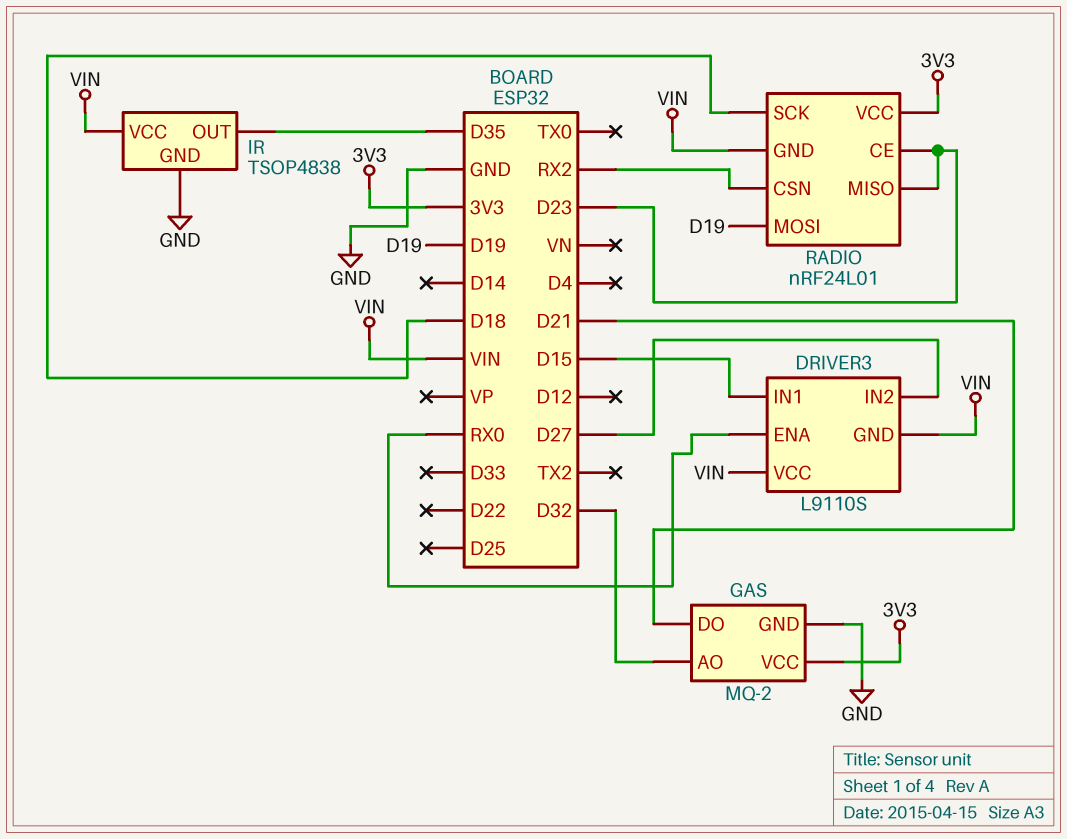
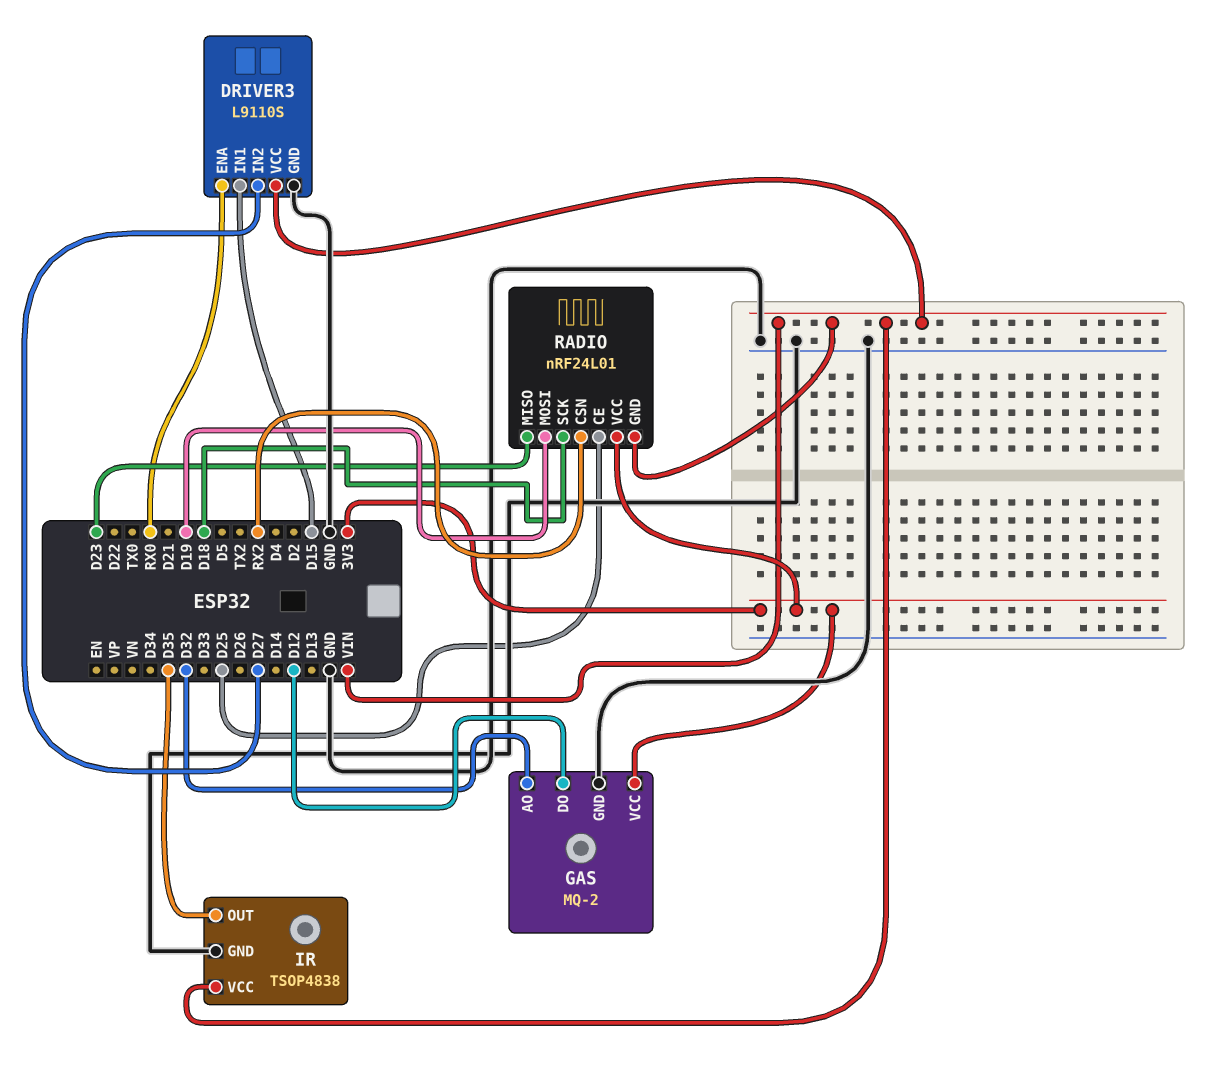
DRIVER3 pin GND: VIN -> GND
GAS pin DO: D21 -> D12
RADIO pin CE: D23 -> D25

